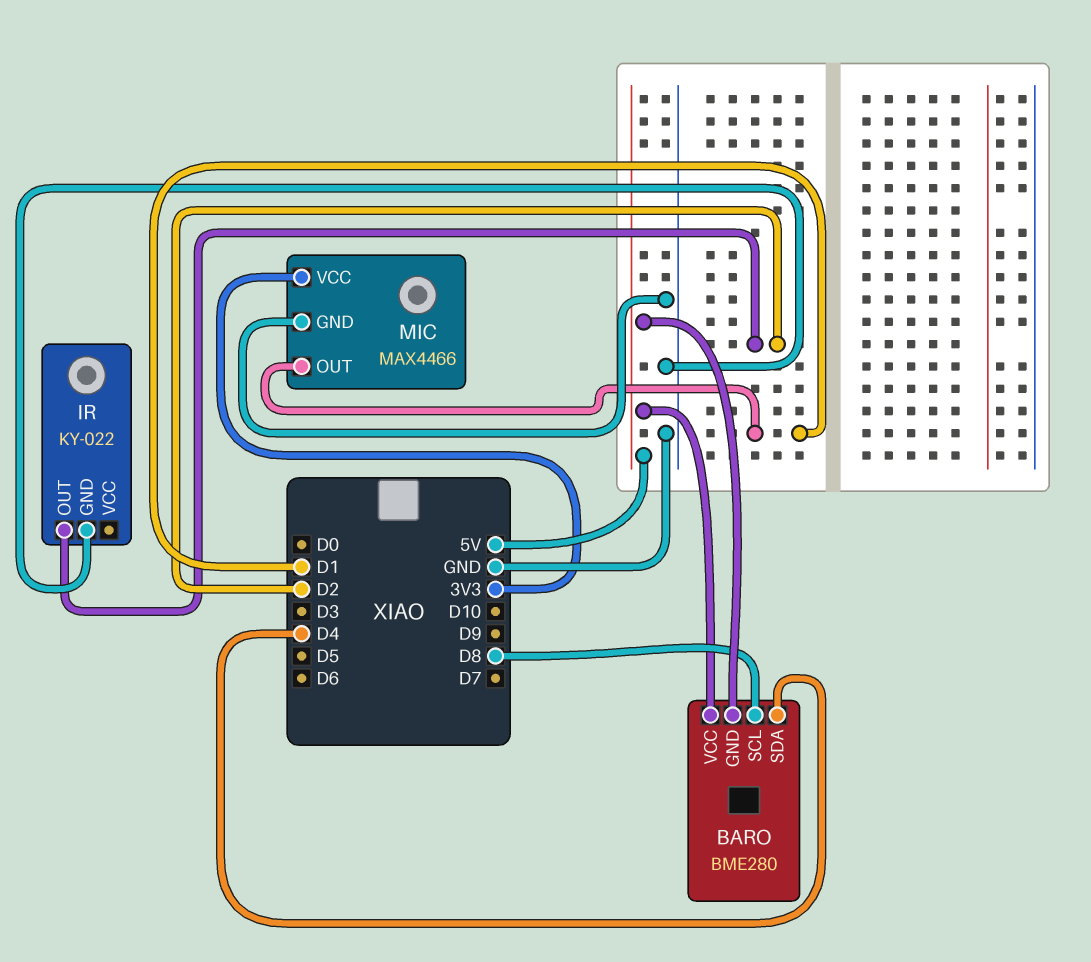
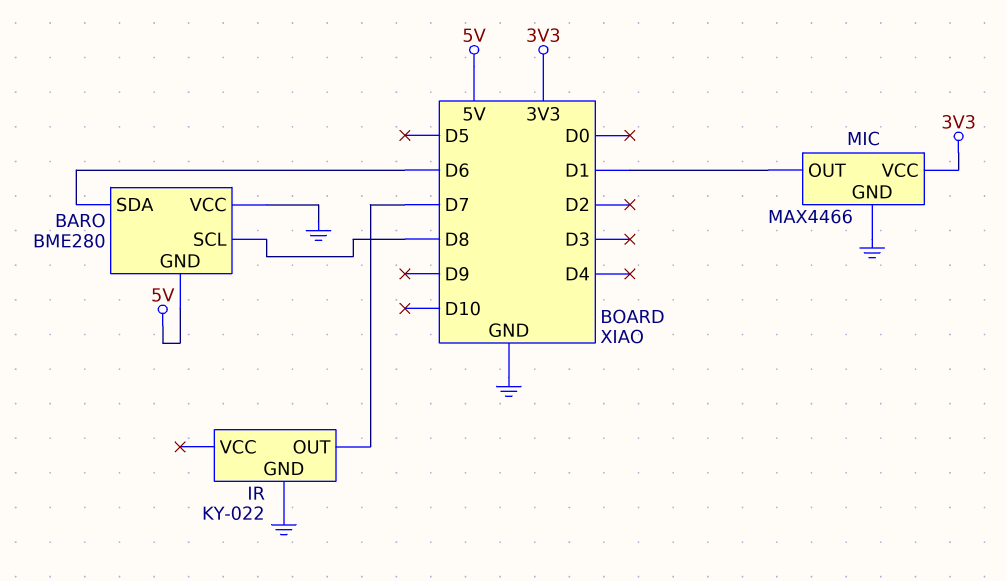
BARO pin SDA: D4 -> D6
BARO pin VCC: 5V -> GND
IR pin OUT: D2 -> D7

